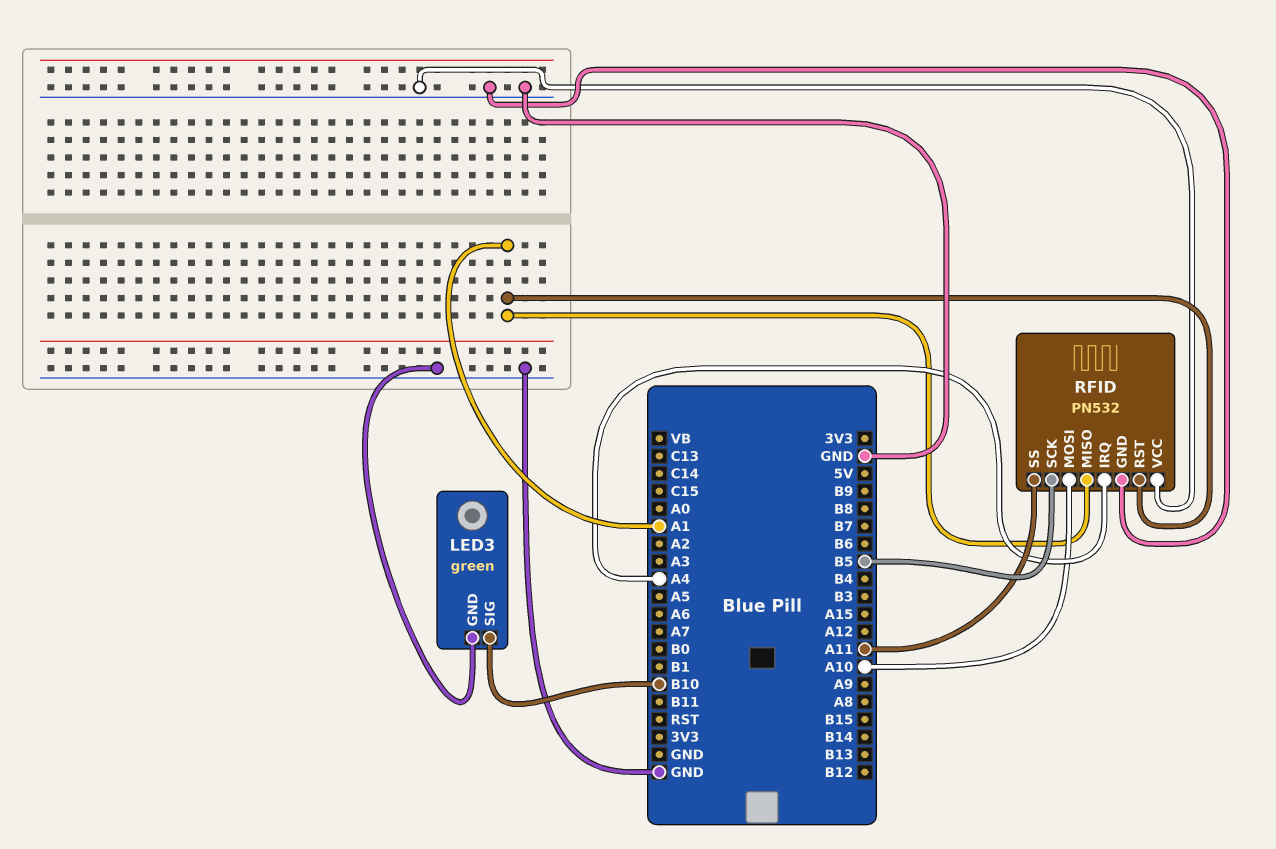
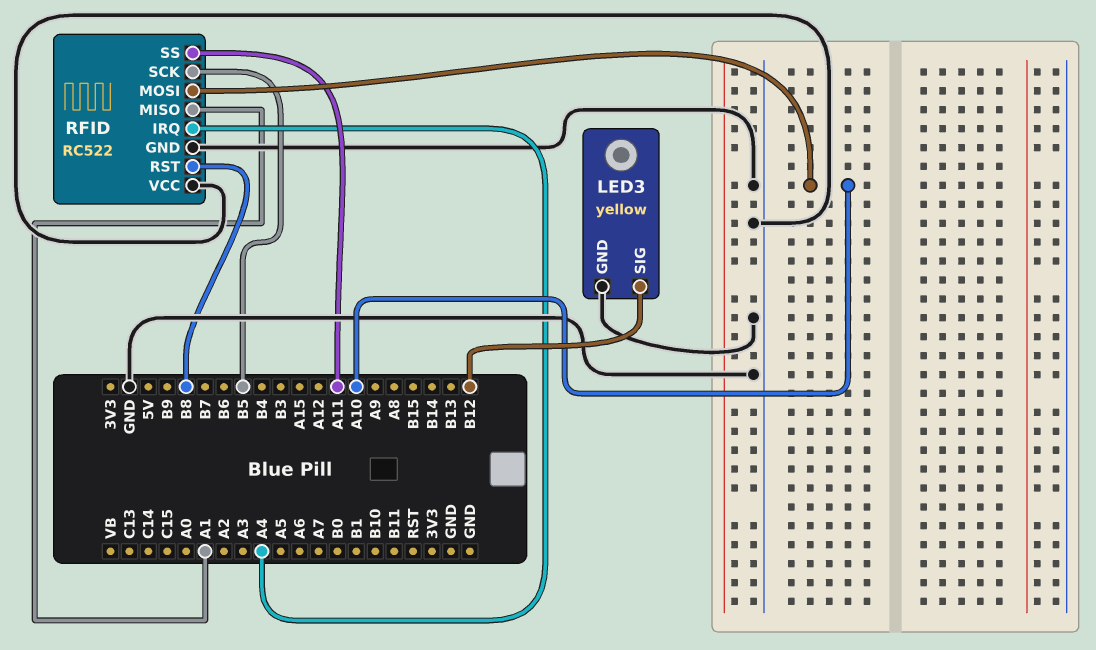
LED3: green -> yellow
LED3 pin SIG: B10 -> B12
RFID: PN532 -> RC522
RFID pin RST: A1 -> B8

